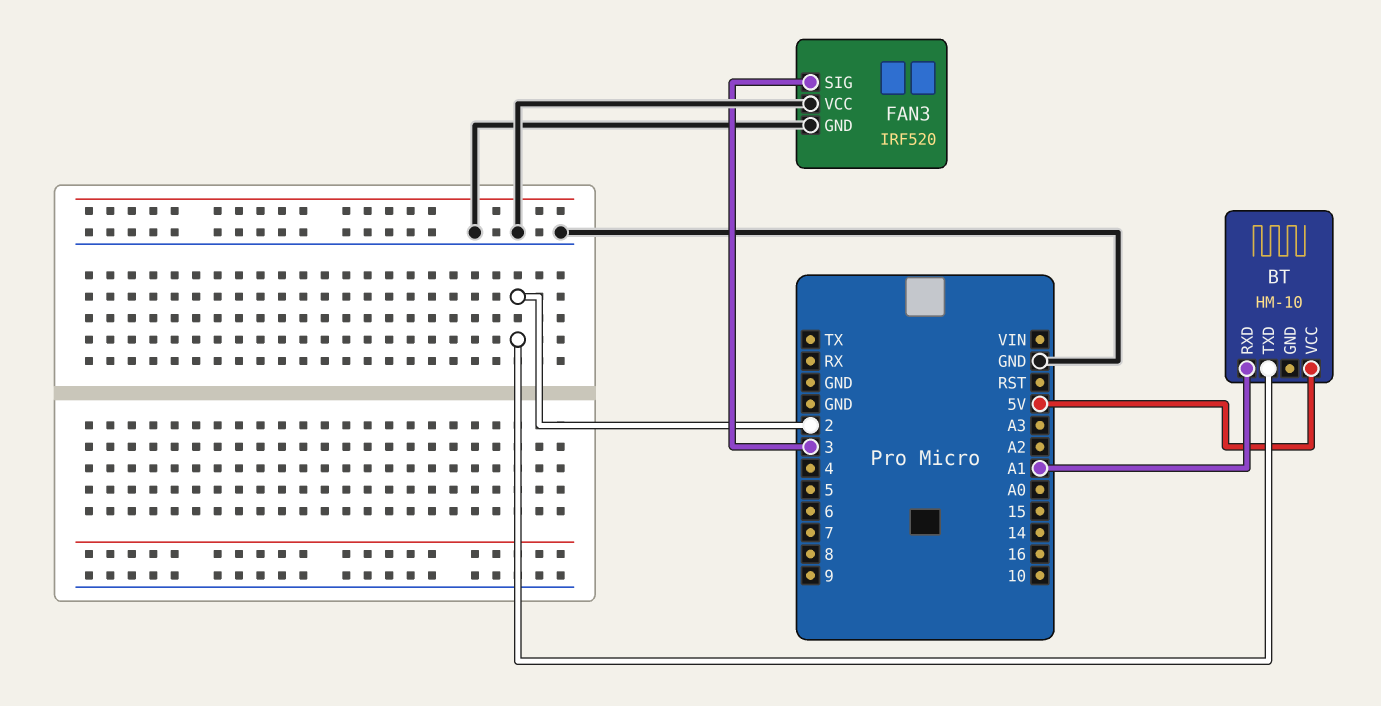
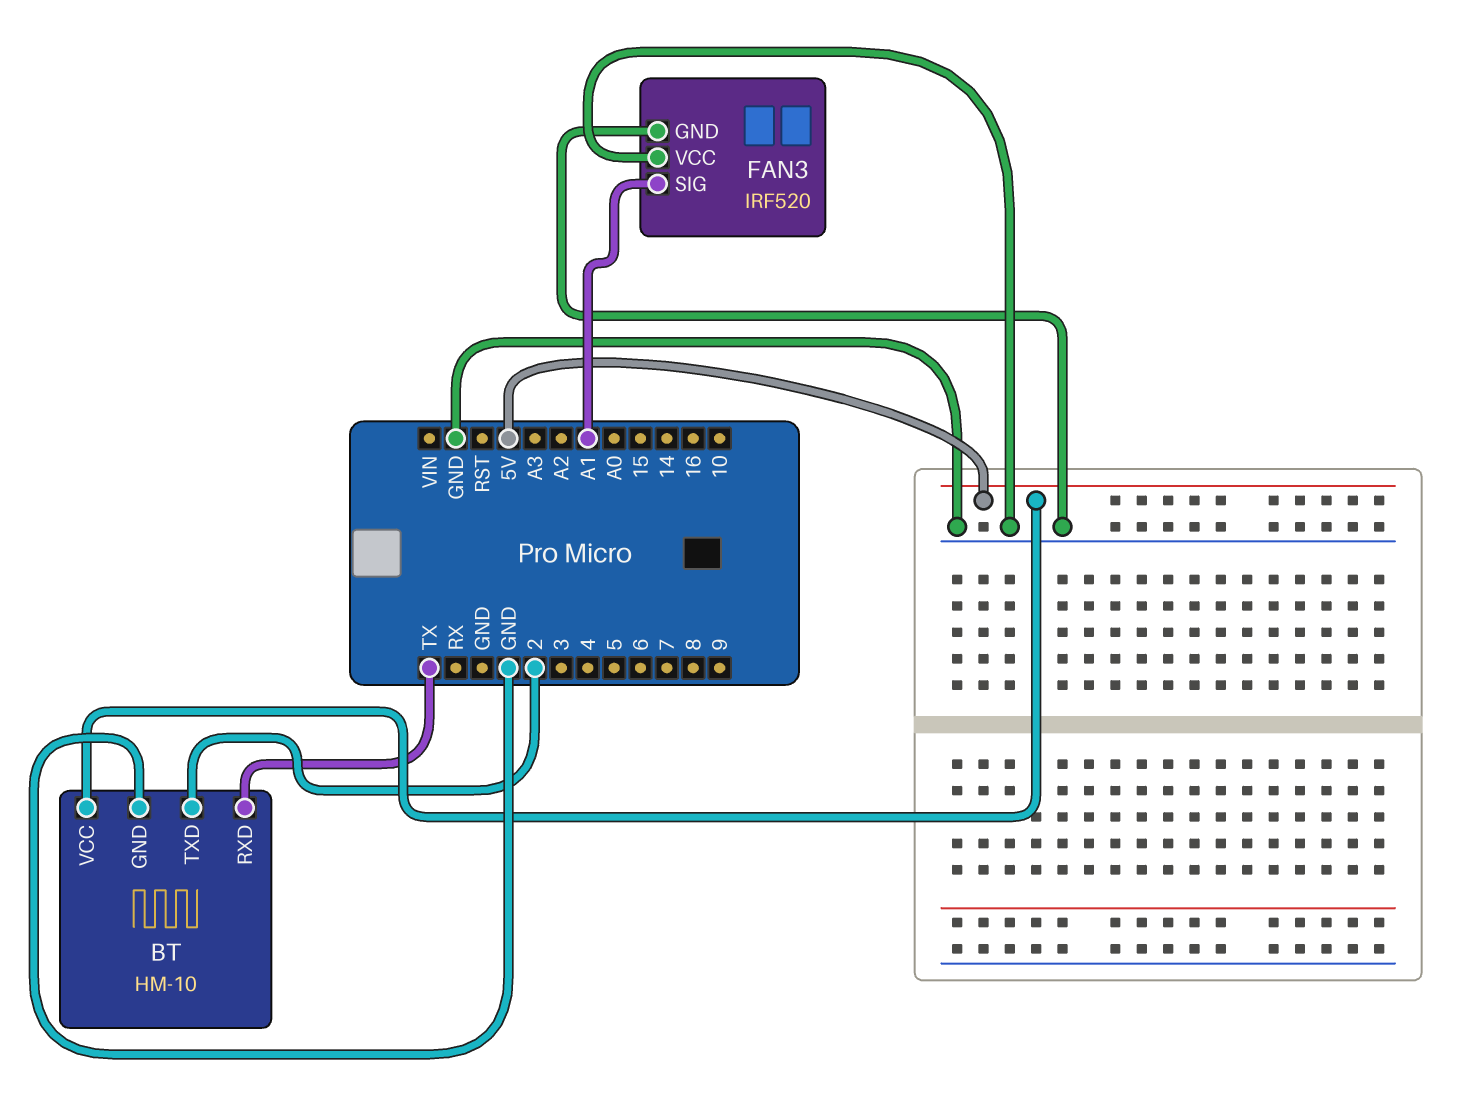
BT pin GND: none -> GND
BT pin RXD: A1 -> TX
FAN3 pin SIG: 3 -> A1

